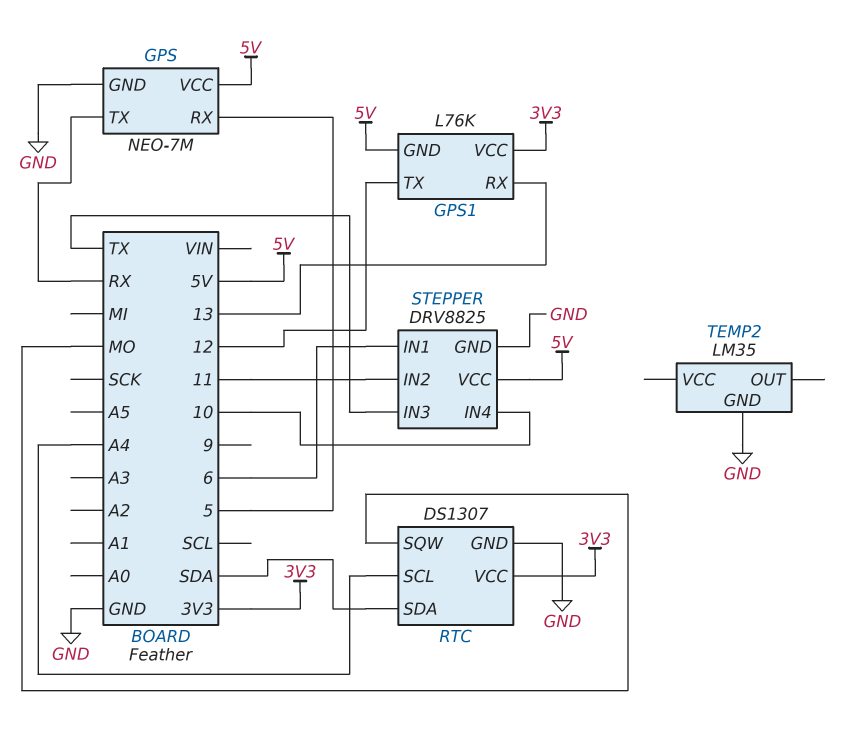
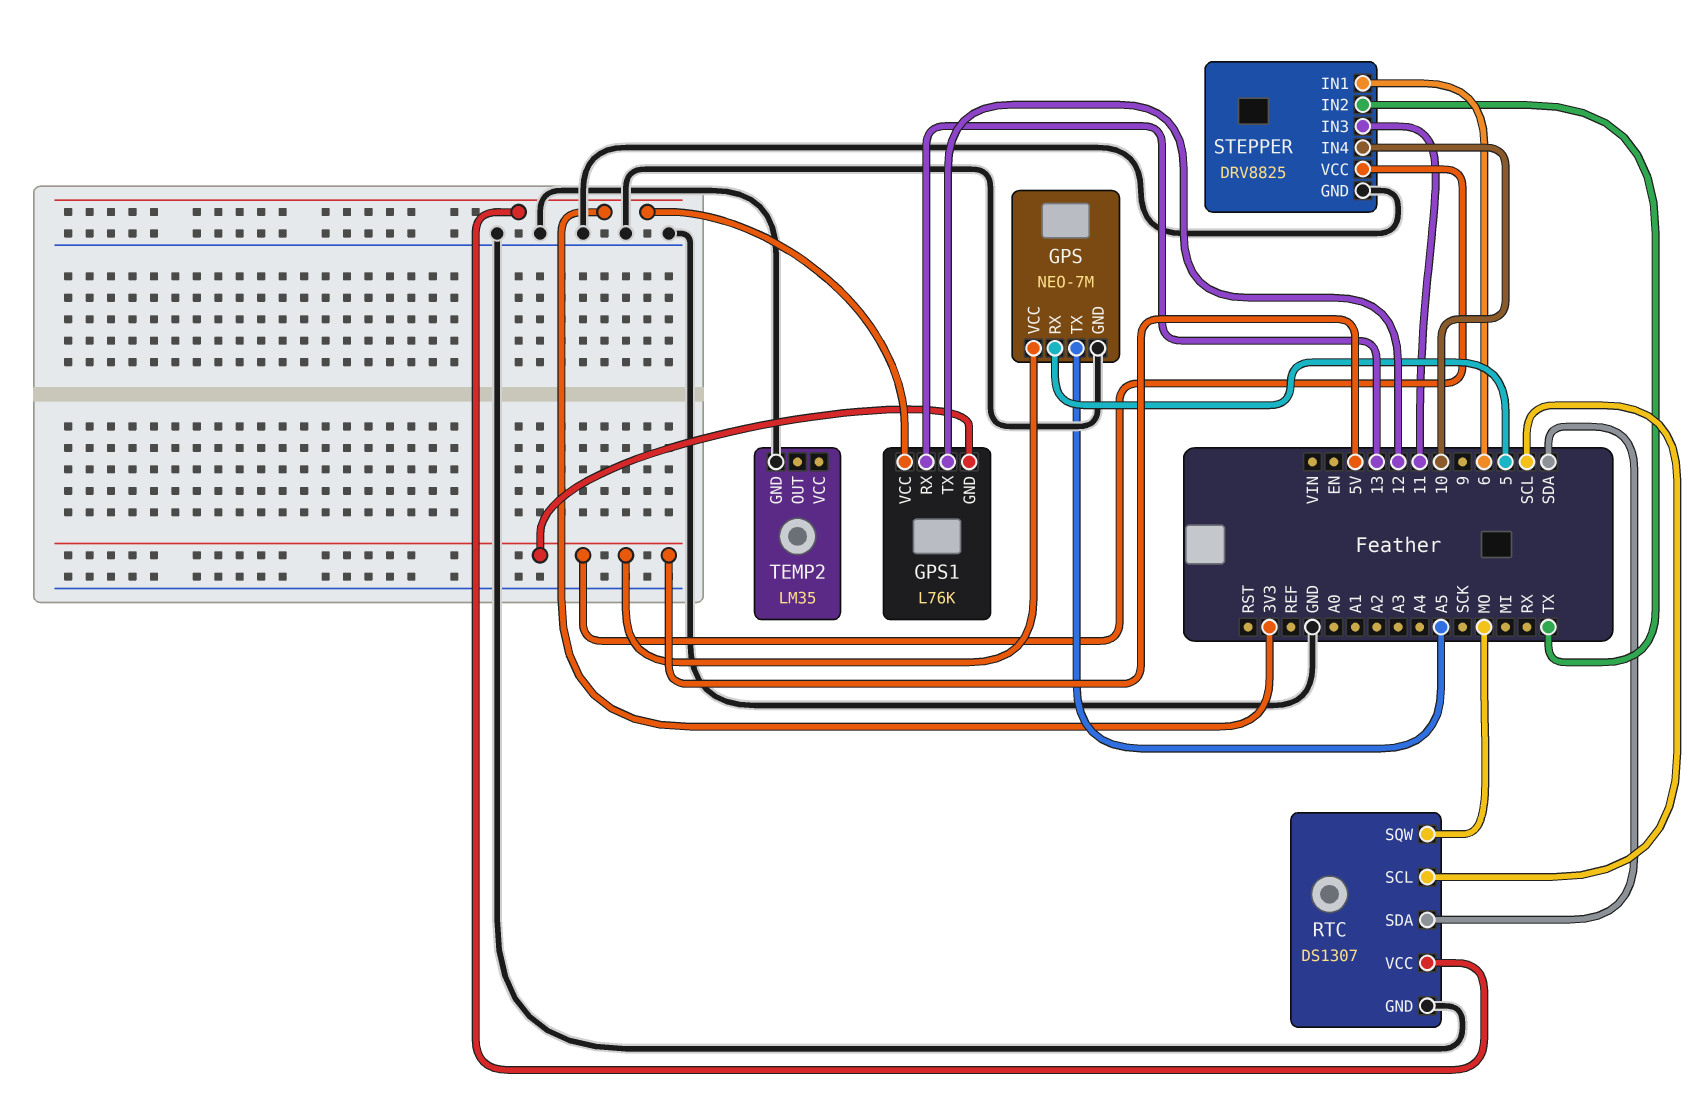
GPS pin TX: RX -> A5
RTC pin SCL: A4 -> SCL
STEPPER pin IN2: 11 -> TX
STEPPER pin IN3: TX -> 11

